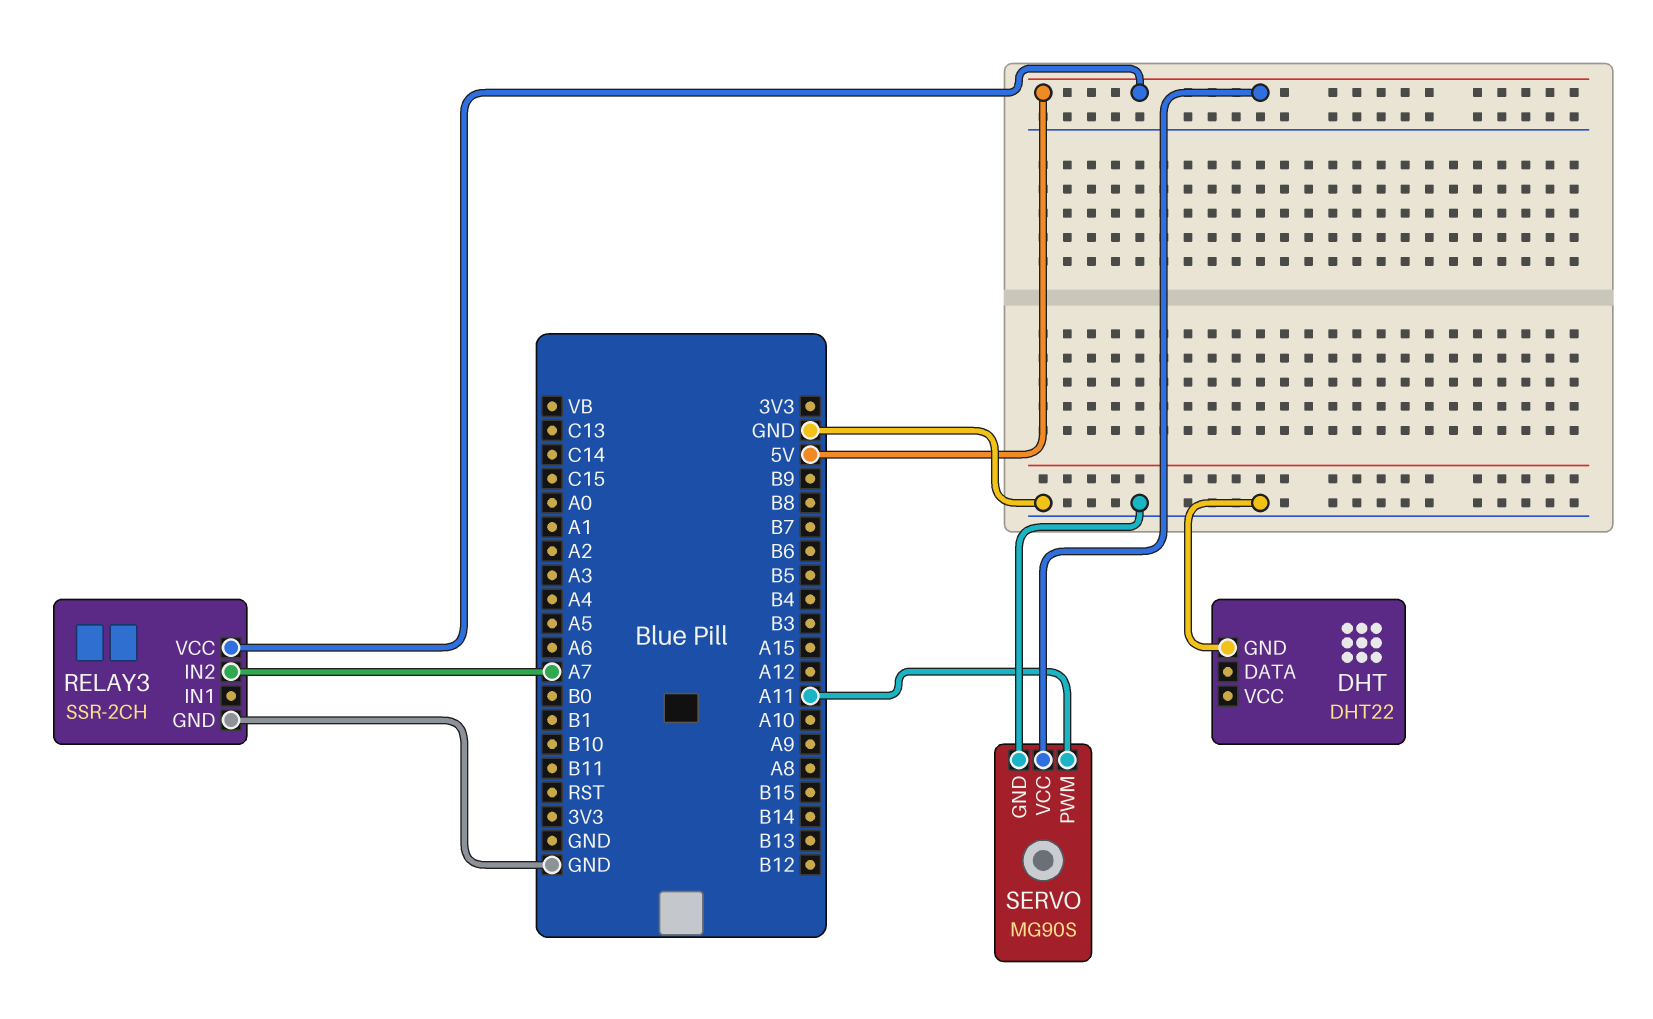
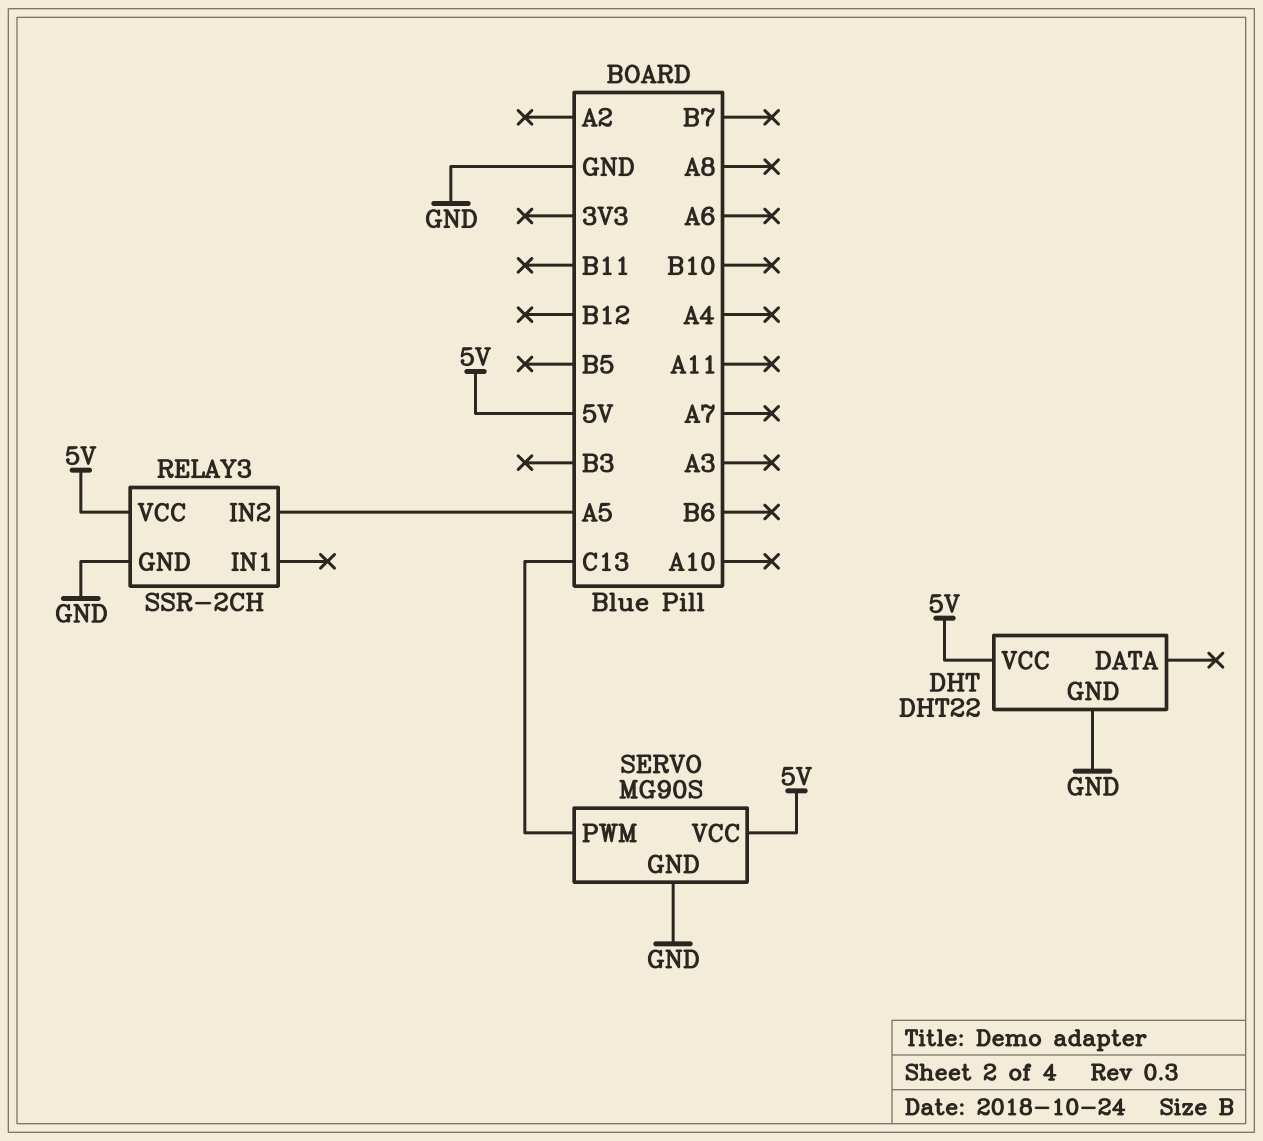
DHT pin VCC: none -> 5V
RELAY3 pin IN2: A7 -> A5
SERVO pin PWM: A11 -> C13

